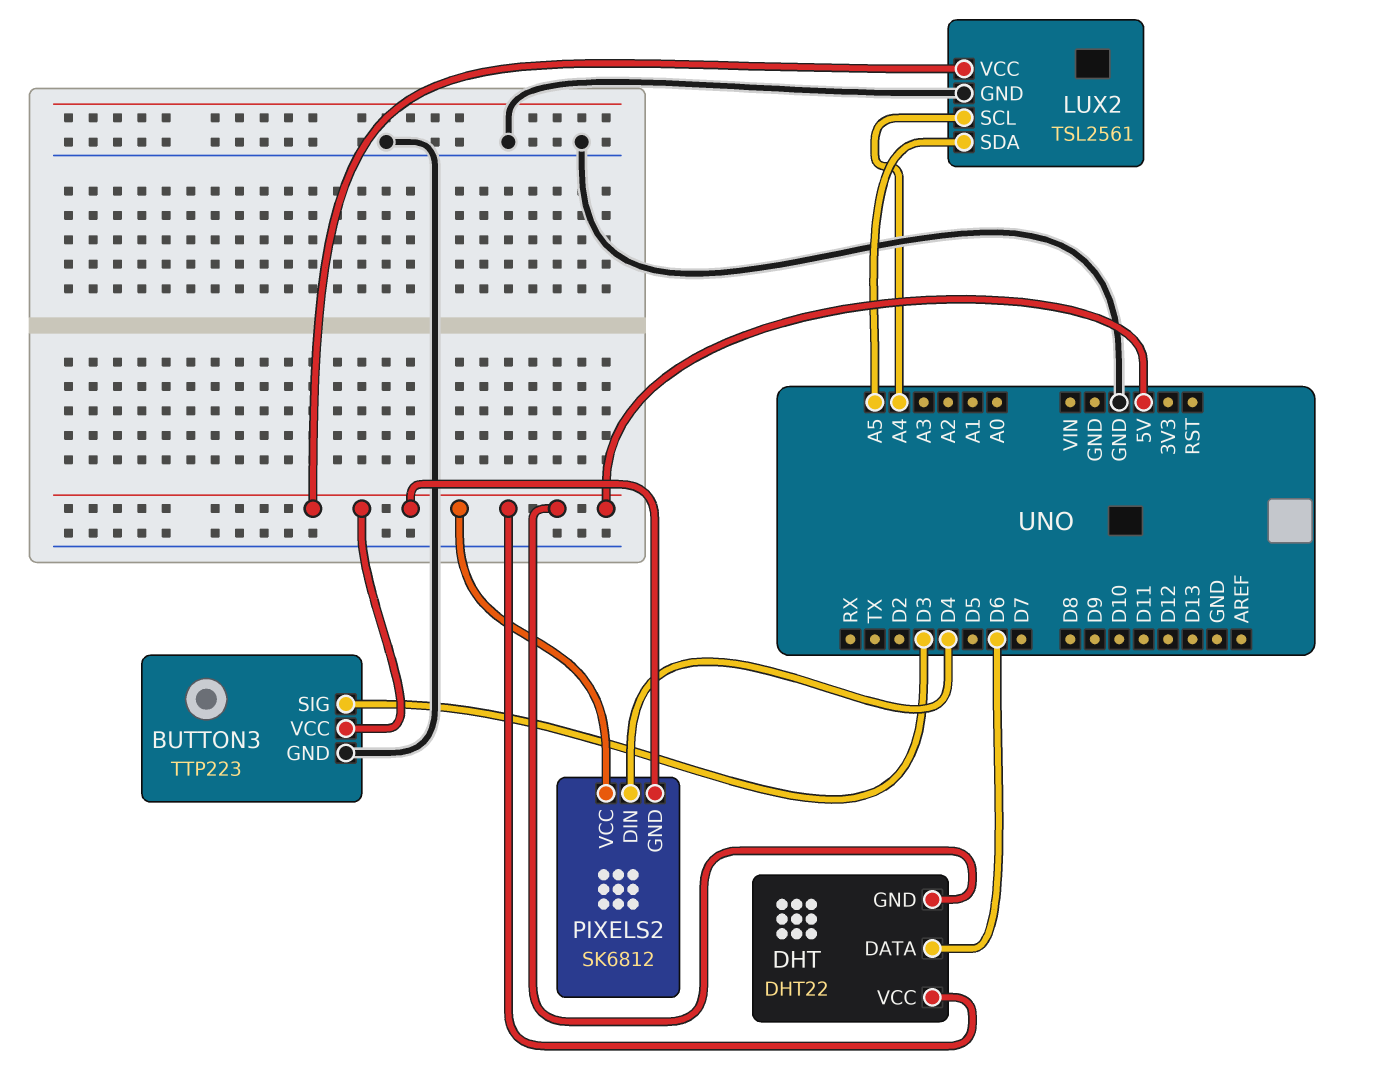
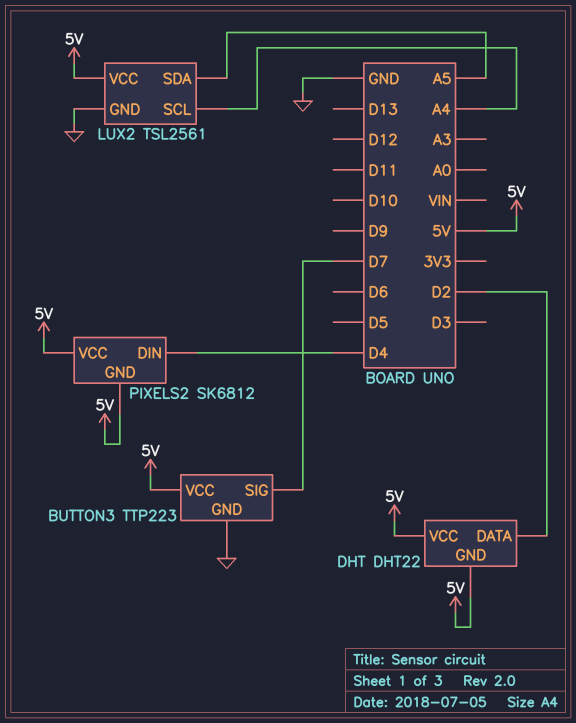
BUTTON3 pin SIG: D3 -> D7
DHT pin DATA: D6 -> D2

